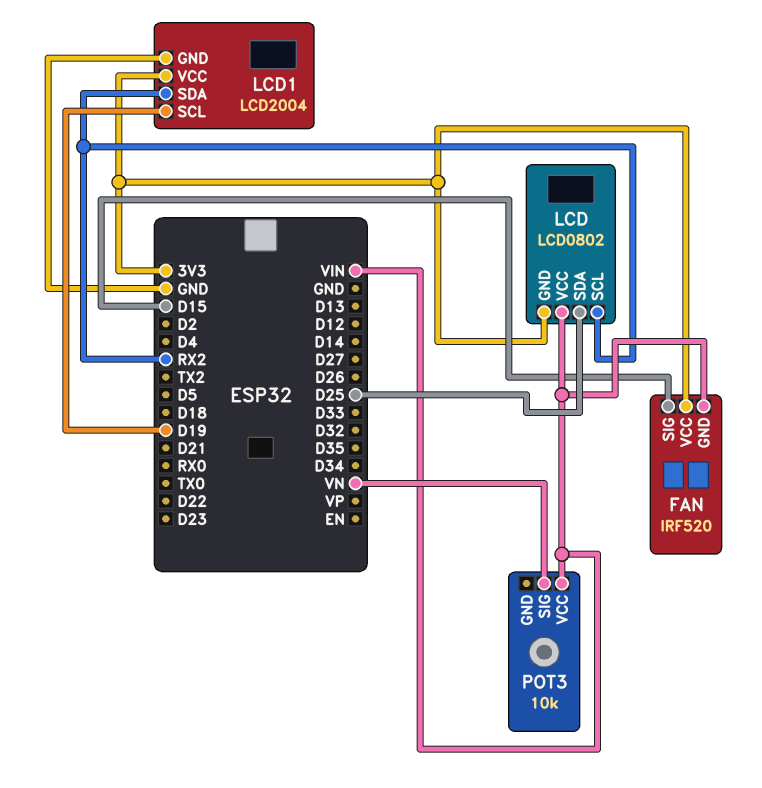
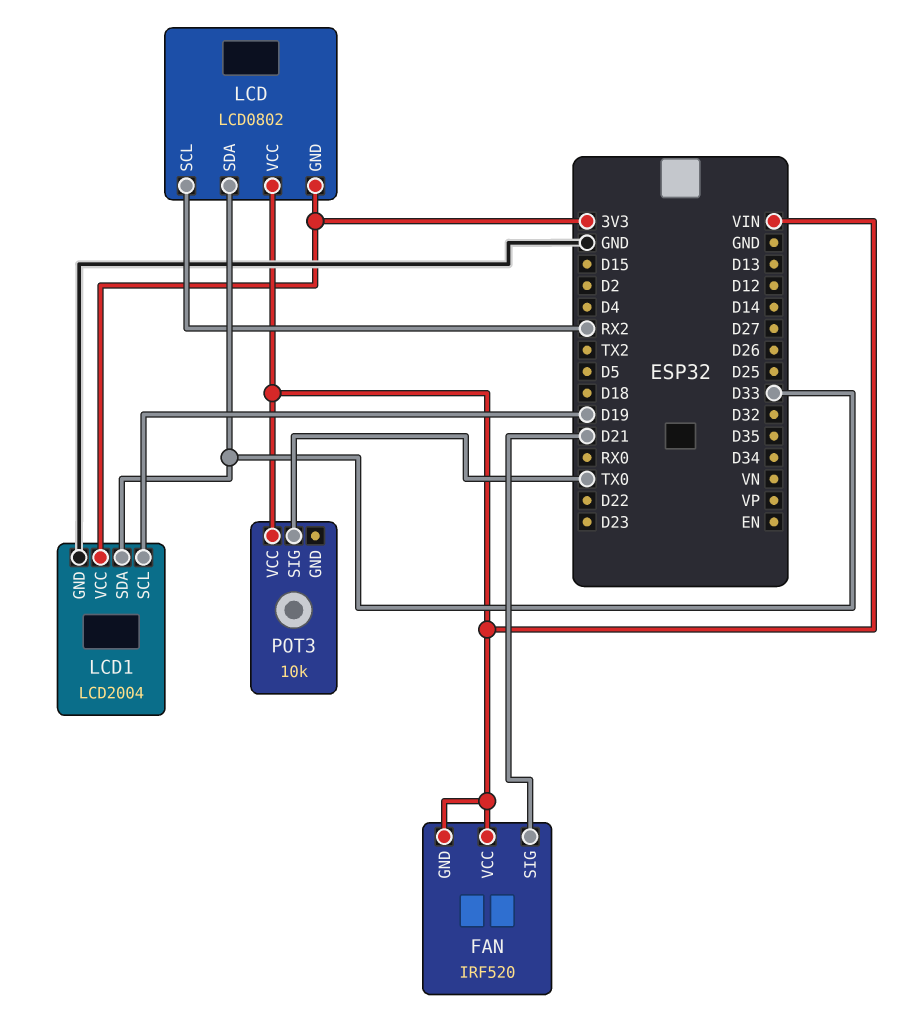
FAN pin SIG: D15 -> D21
FAN pin VCC: 3V3 -> VIN
LCD pin SDA: D25 -> D33
LCD1 pin SDA: RX2 -> D33
POT3 pin SIG: VN -> TX0

